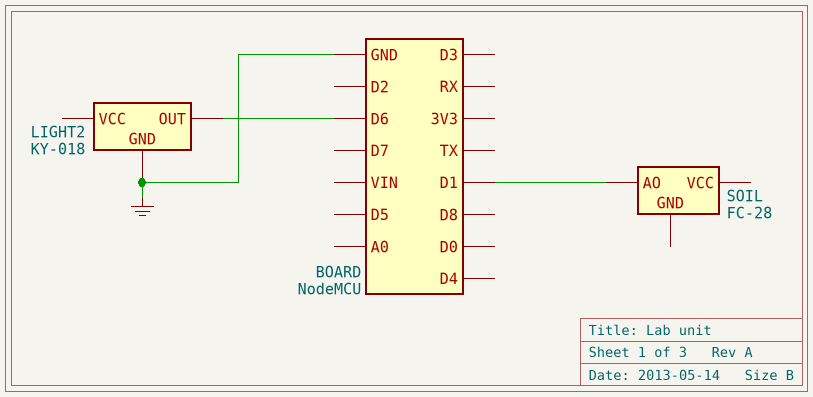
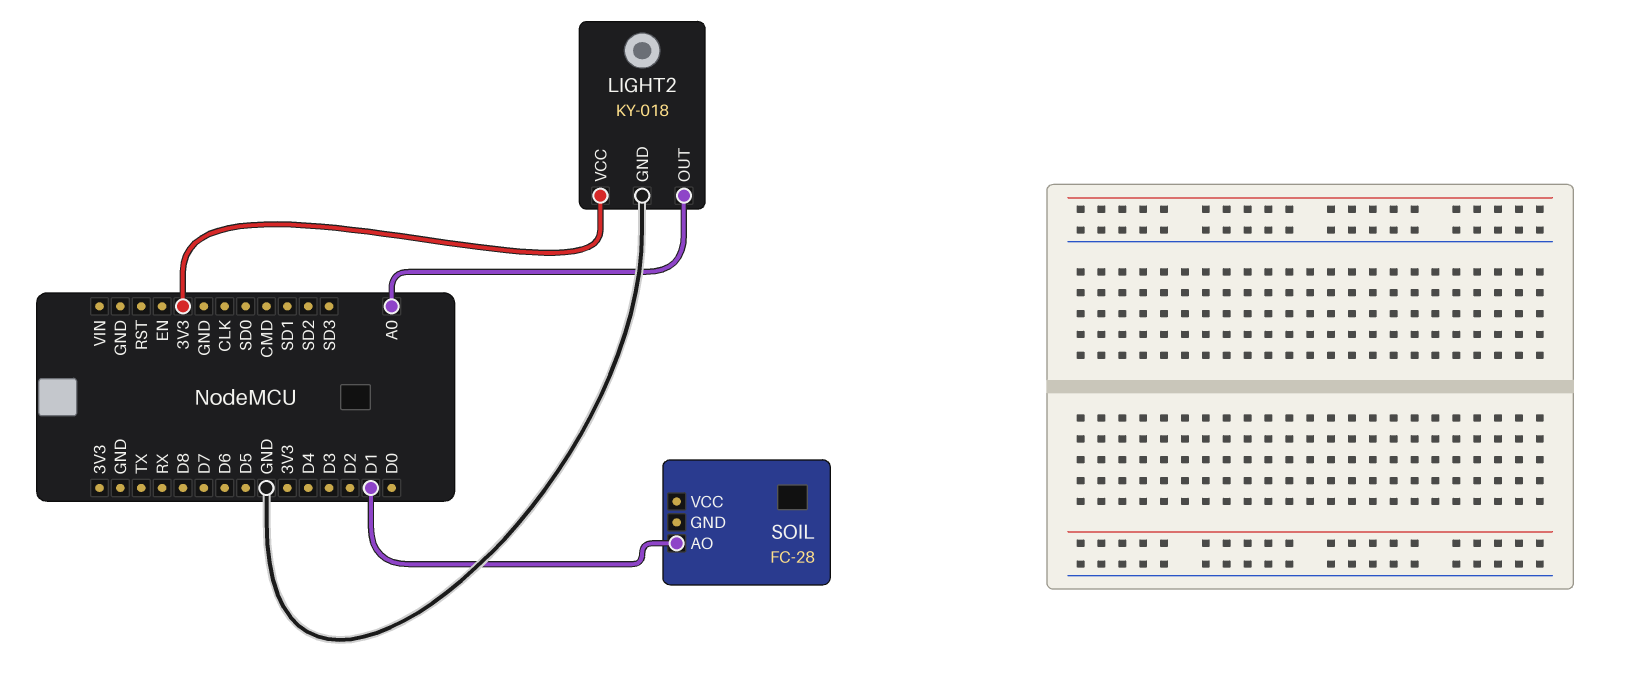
LIGHT2 pin OUT: D6 -> A0
LIGHT2 pin VCC: none -> 3V3

